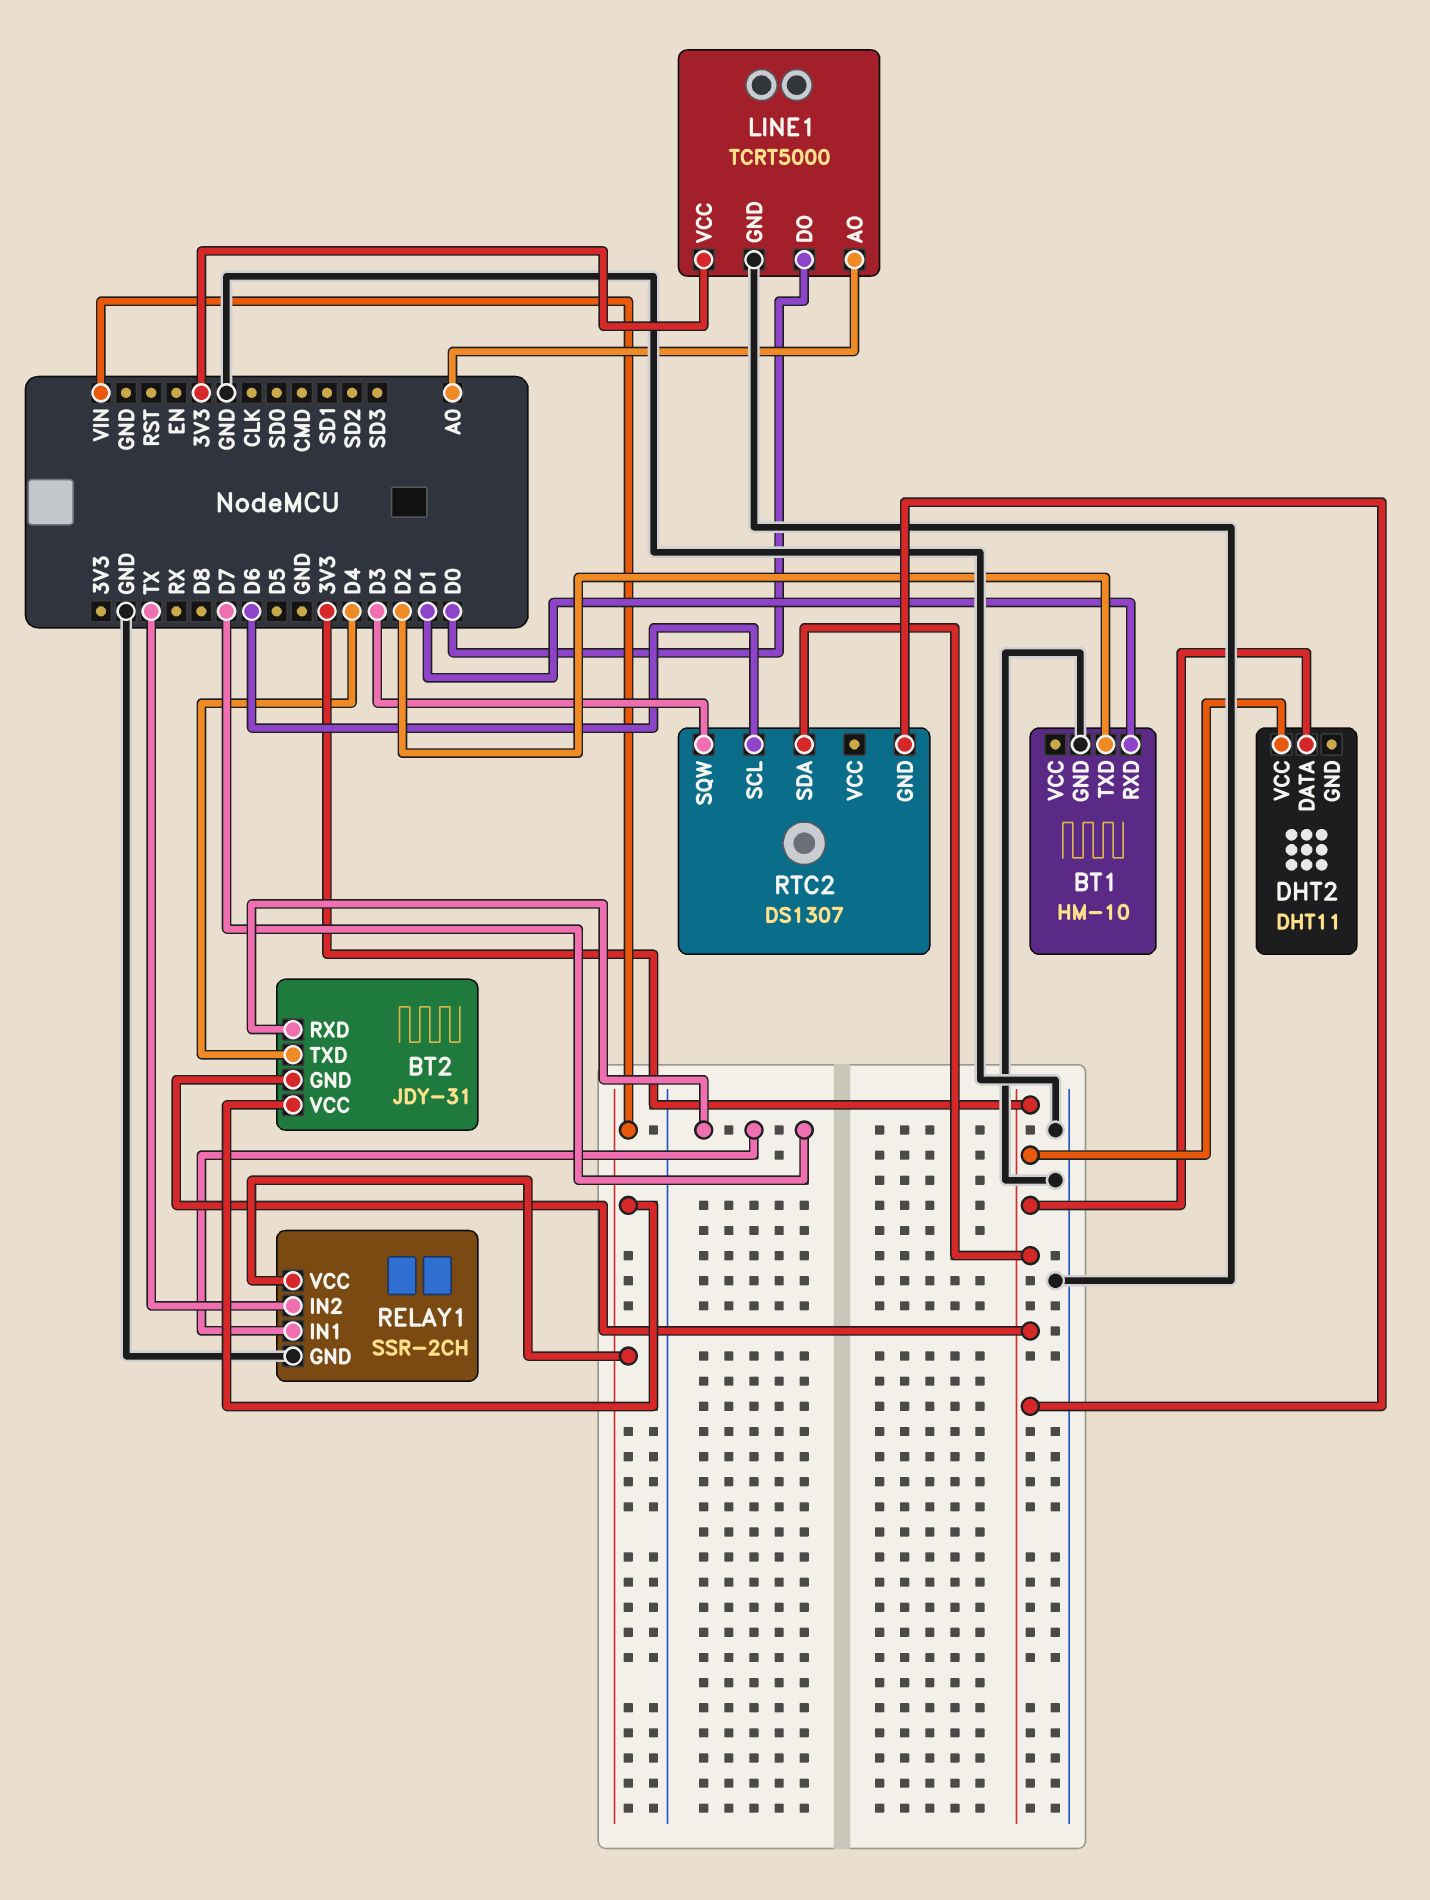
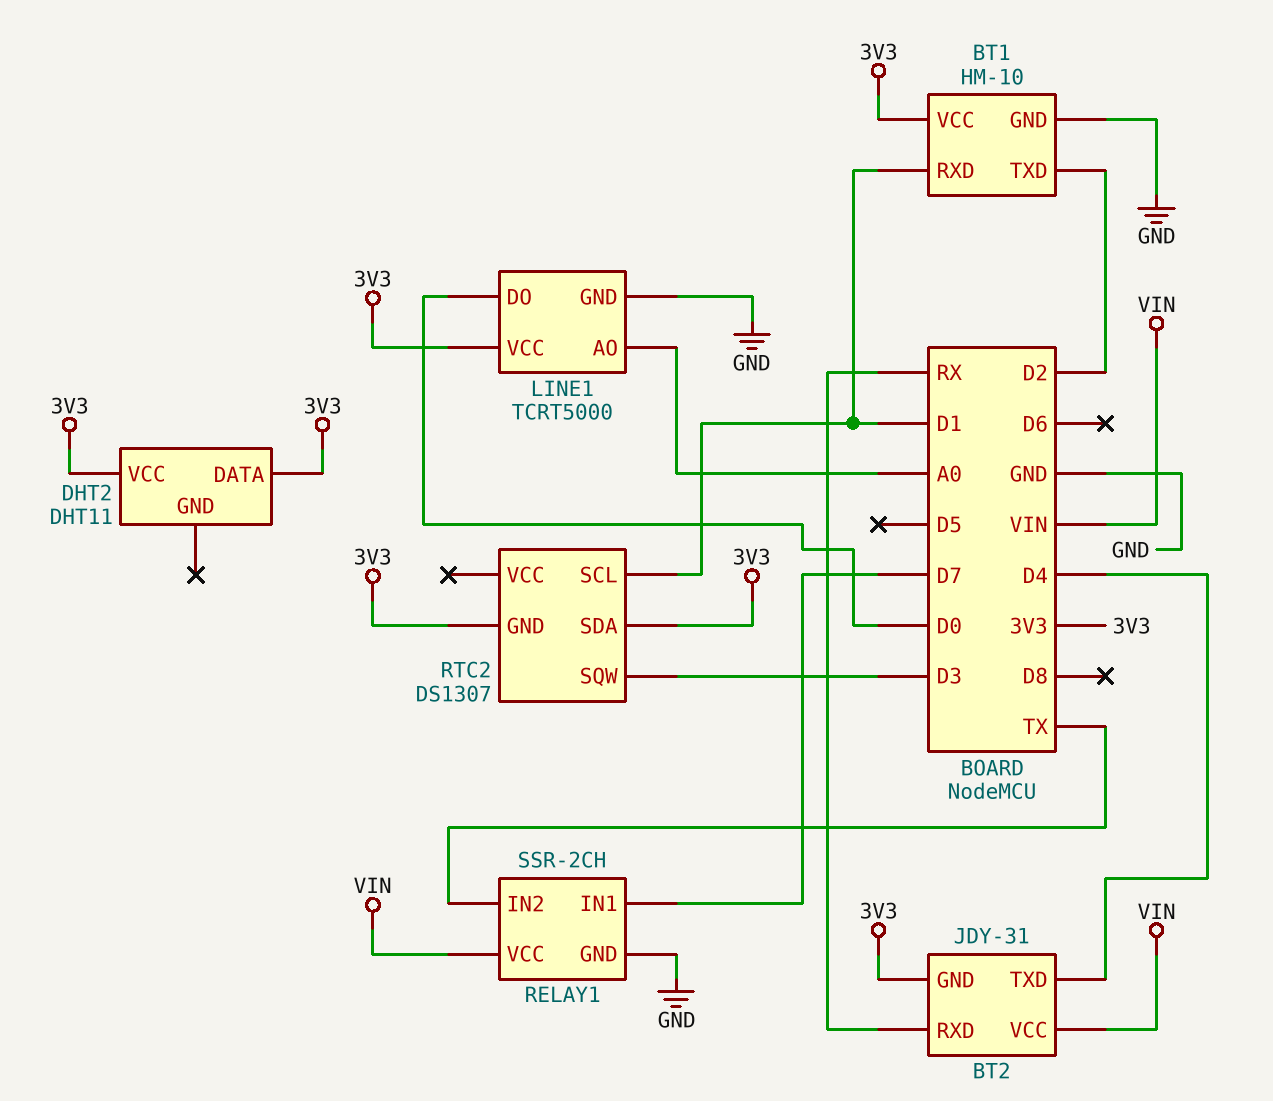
BT1 pin VCC: none -> 3V3
BT2 pin RXD: D7 -> RX
RTC2 pin SCL: D6 -> D1

